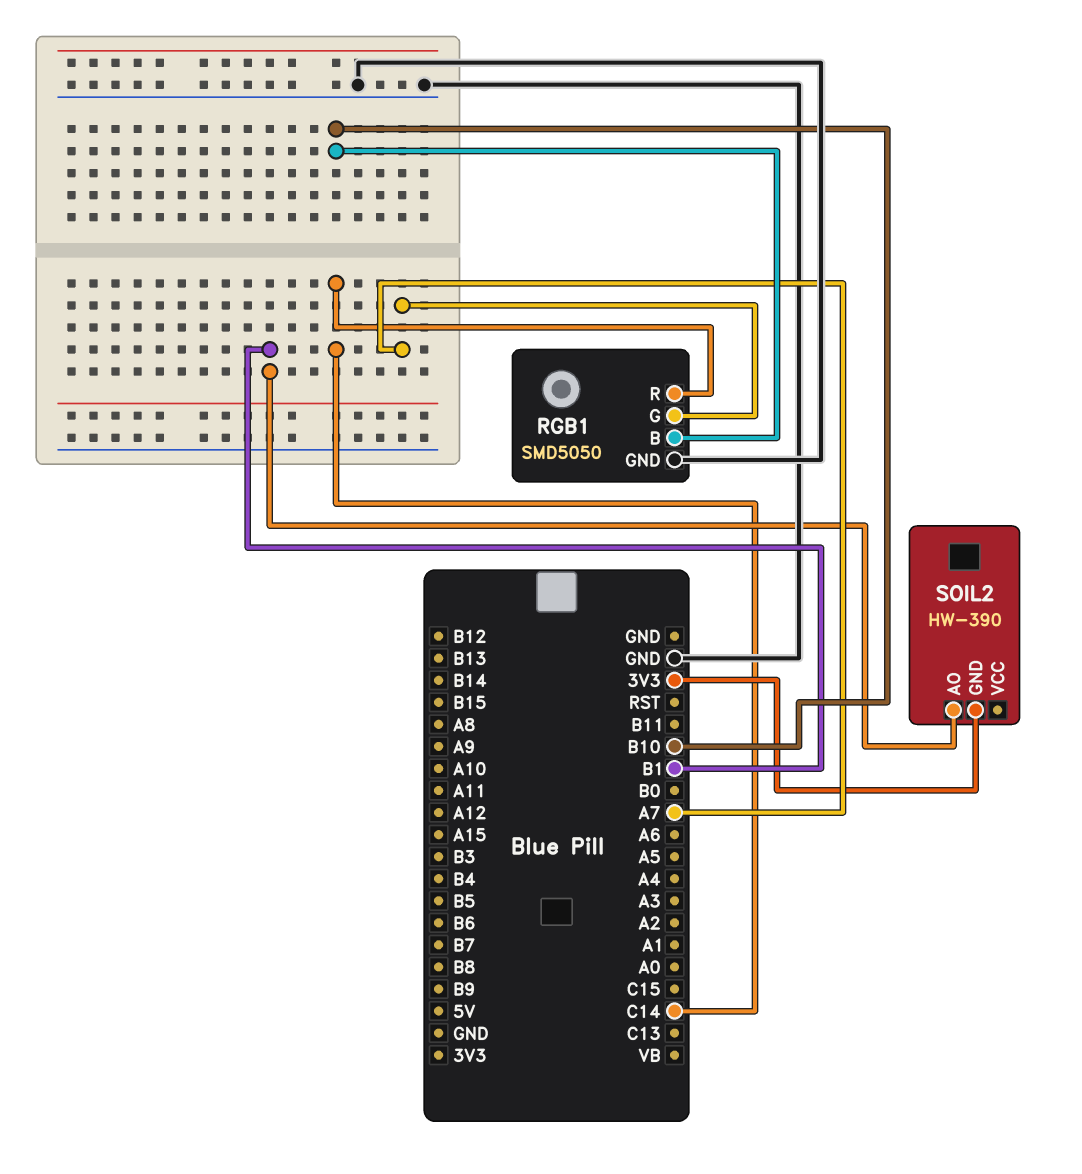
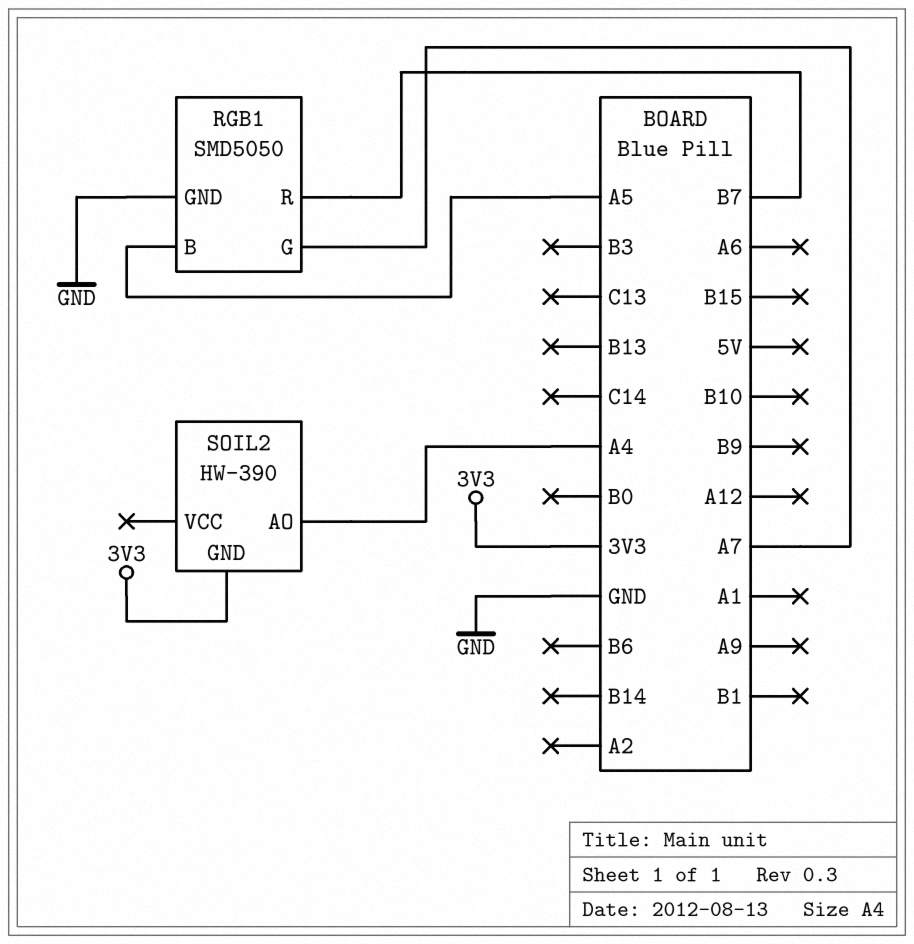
RGB1 pin B: B10 -> A5
RGB1 pin R: C14 -> B7
SOIL2 pin AO: B1 -> A4

